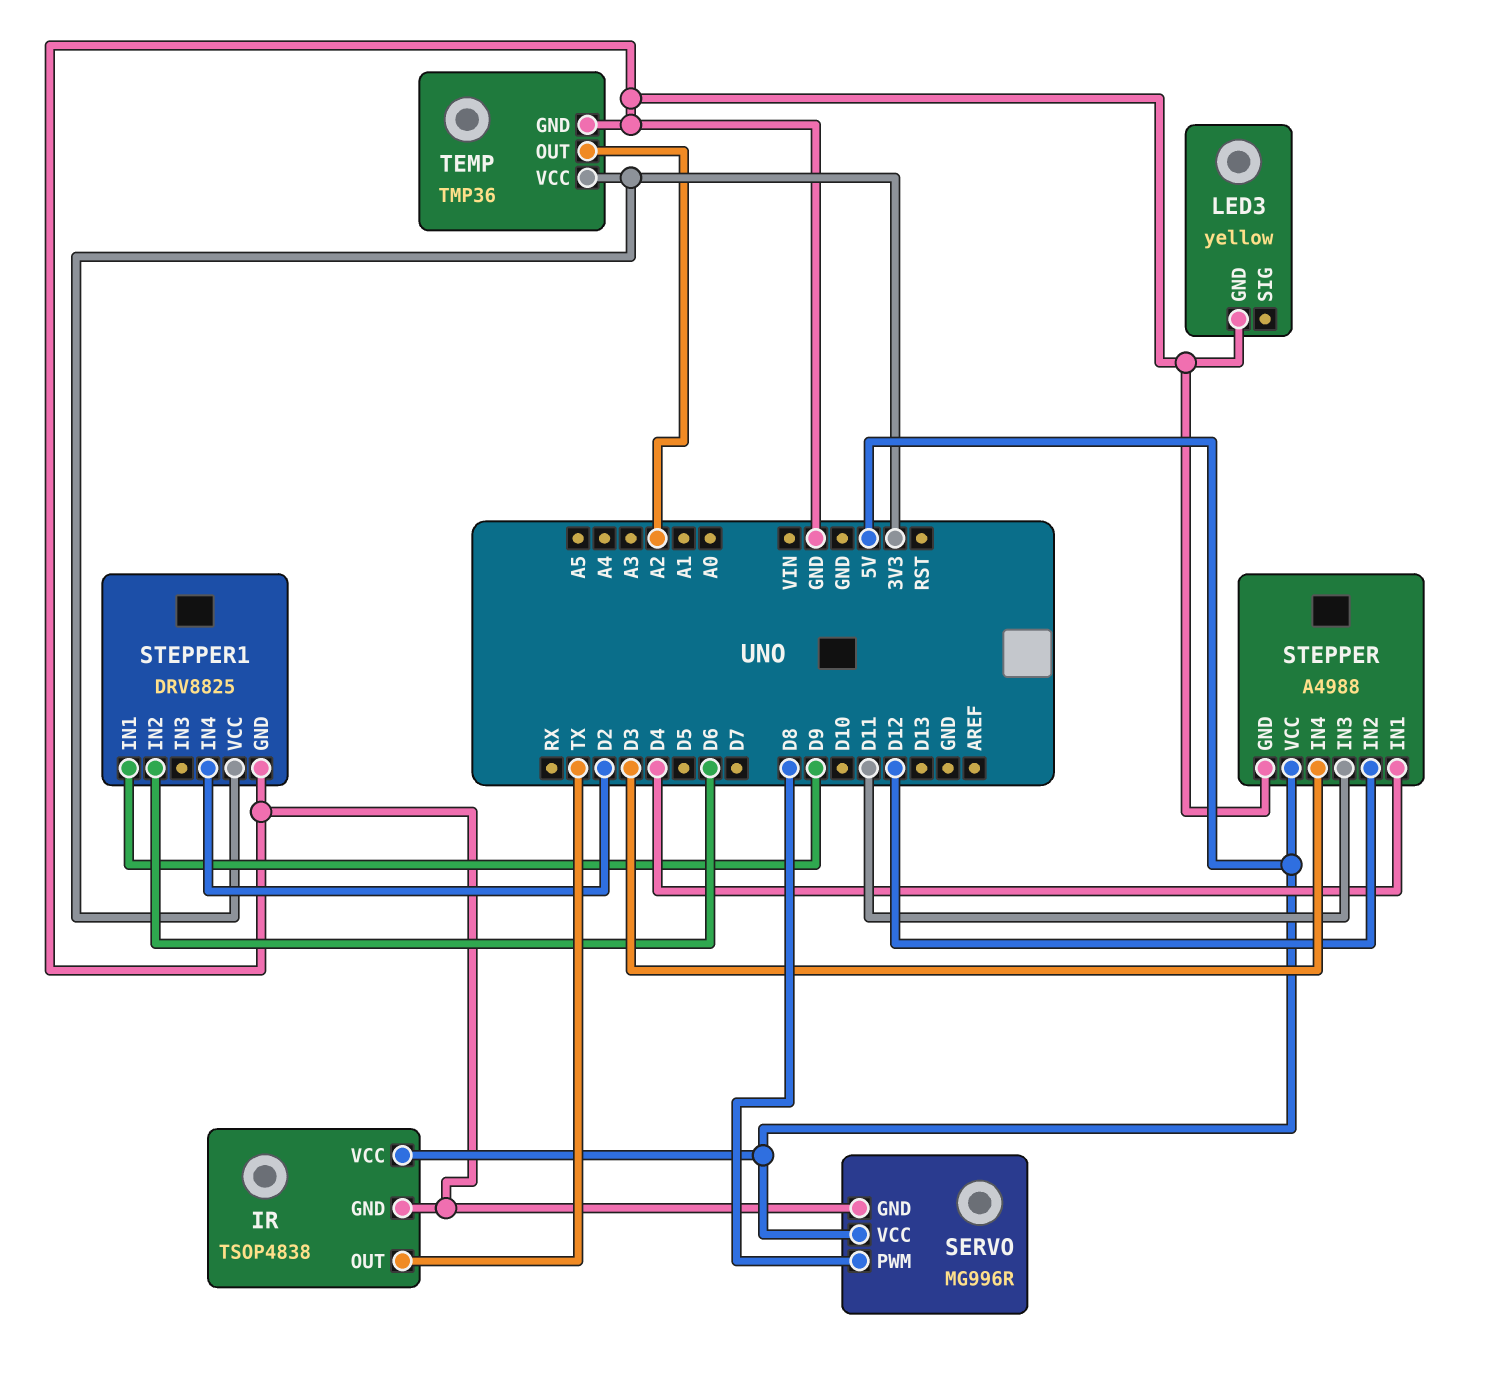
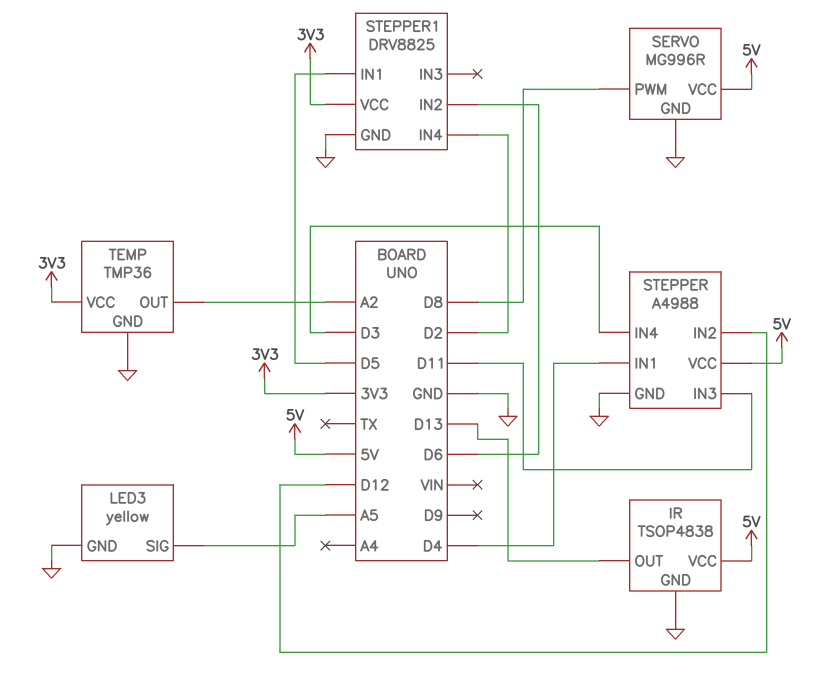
IR pin OUT: TX -> D13
LED3 pin SIG: none -> A5
STEPPER1 pin IN1: D9 -> D5

